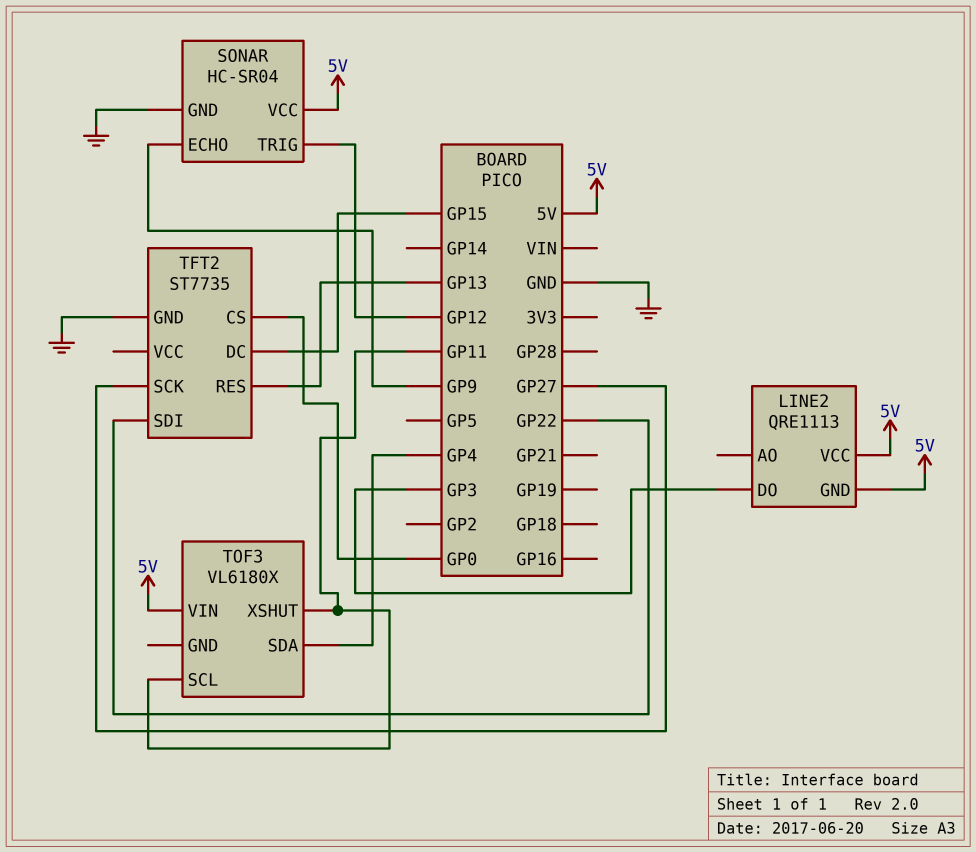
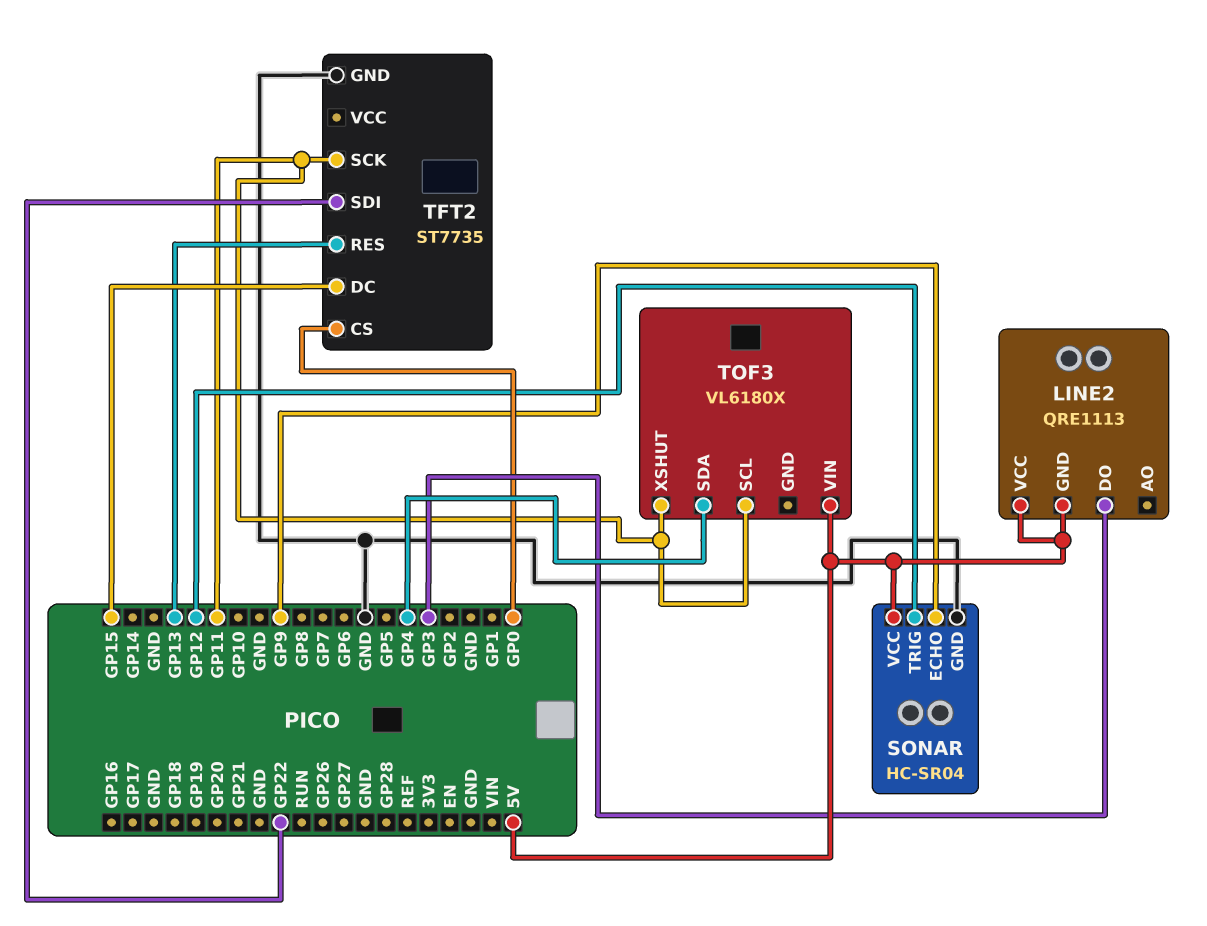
TFT2 pin SCK: GP27 -> GP11

